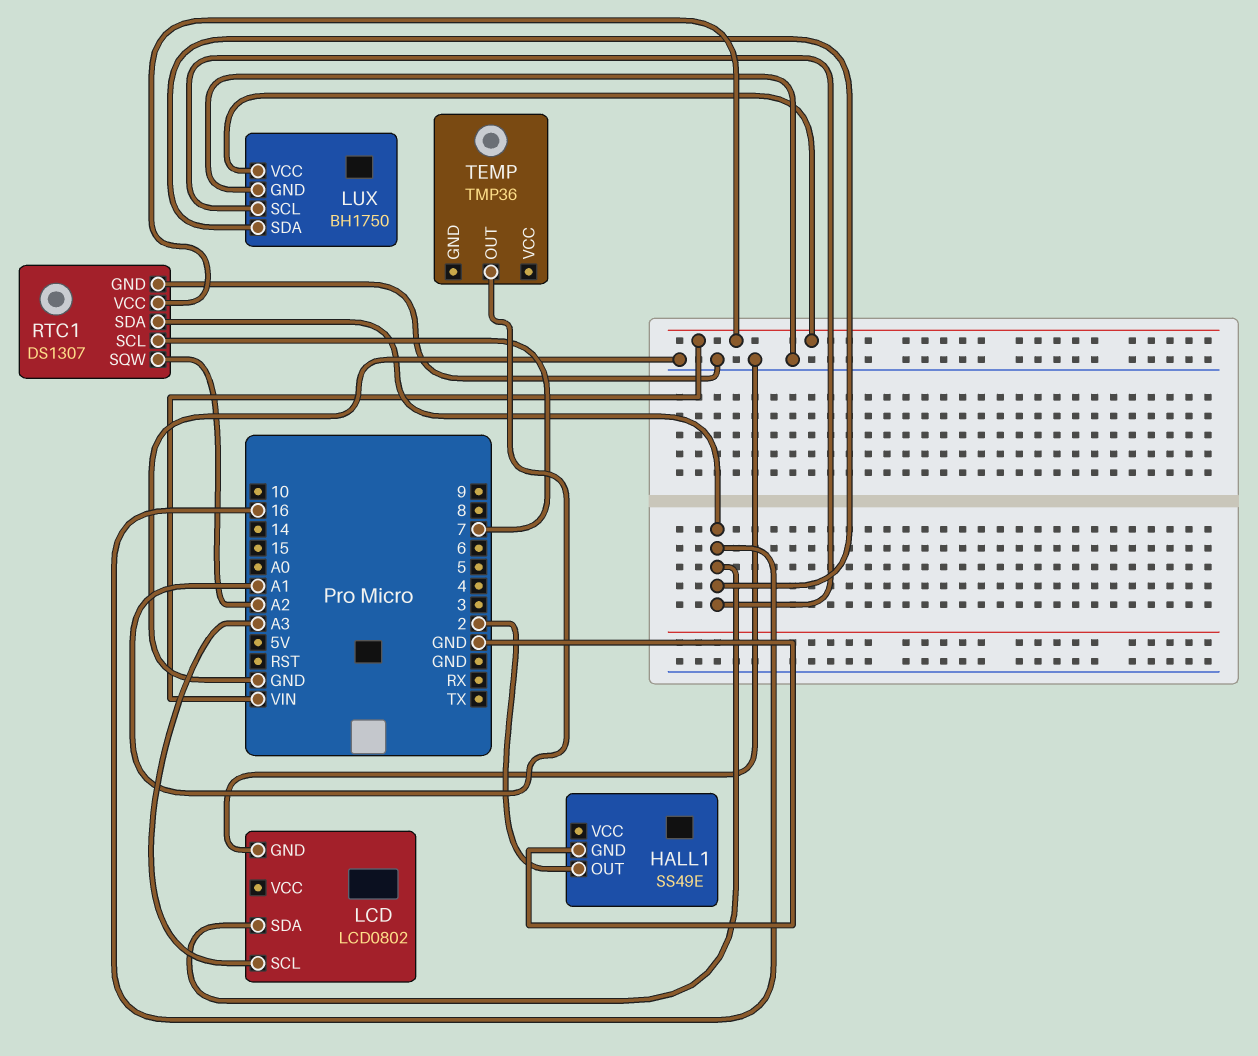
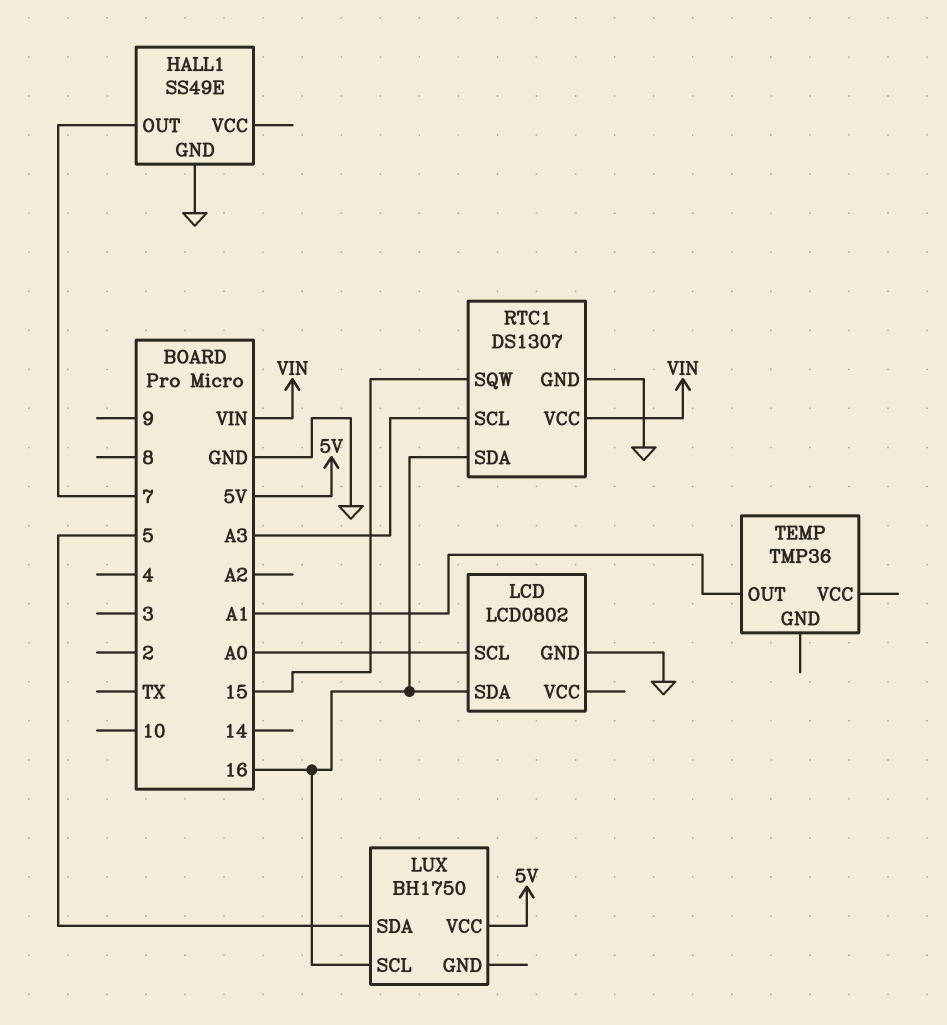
HALL1 pin OUT: 2 -> 7
LCD pin SCL: A3 -> A0
LUX pin GND: GND -> none
LUX pin SDA: 16 -> 5
LUX pin VCC: VIN -> 5V
RTC1 pin SCL: 7 -> A3
RTC1 pin SQW: A2 -> 15

